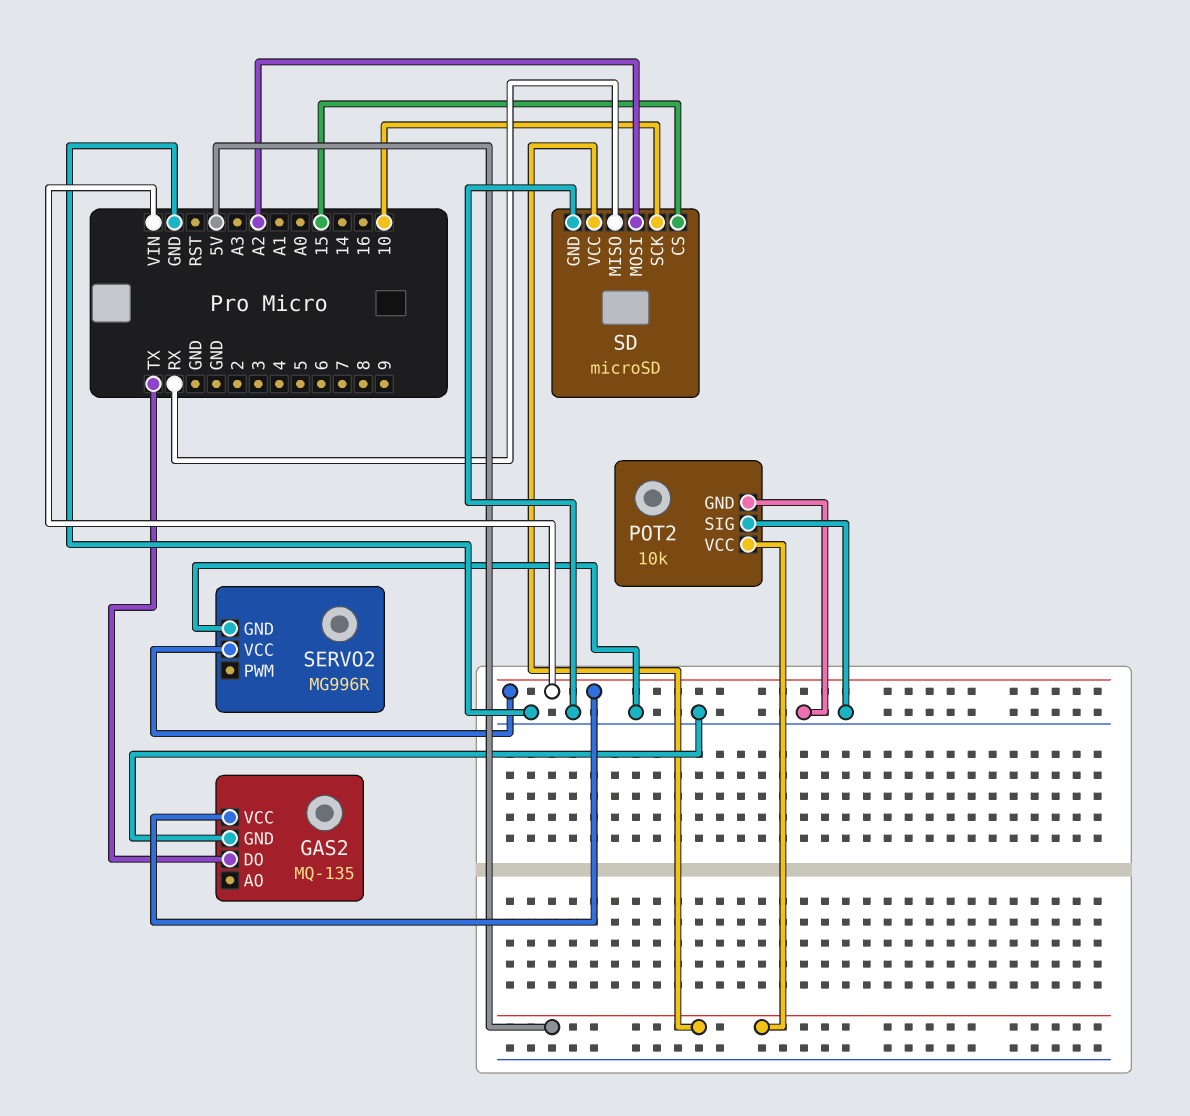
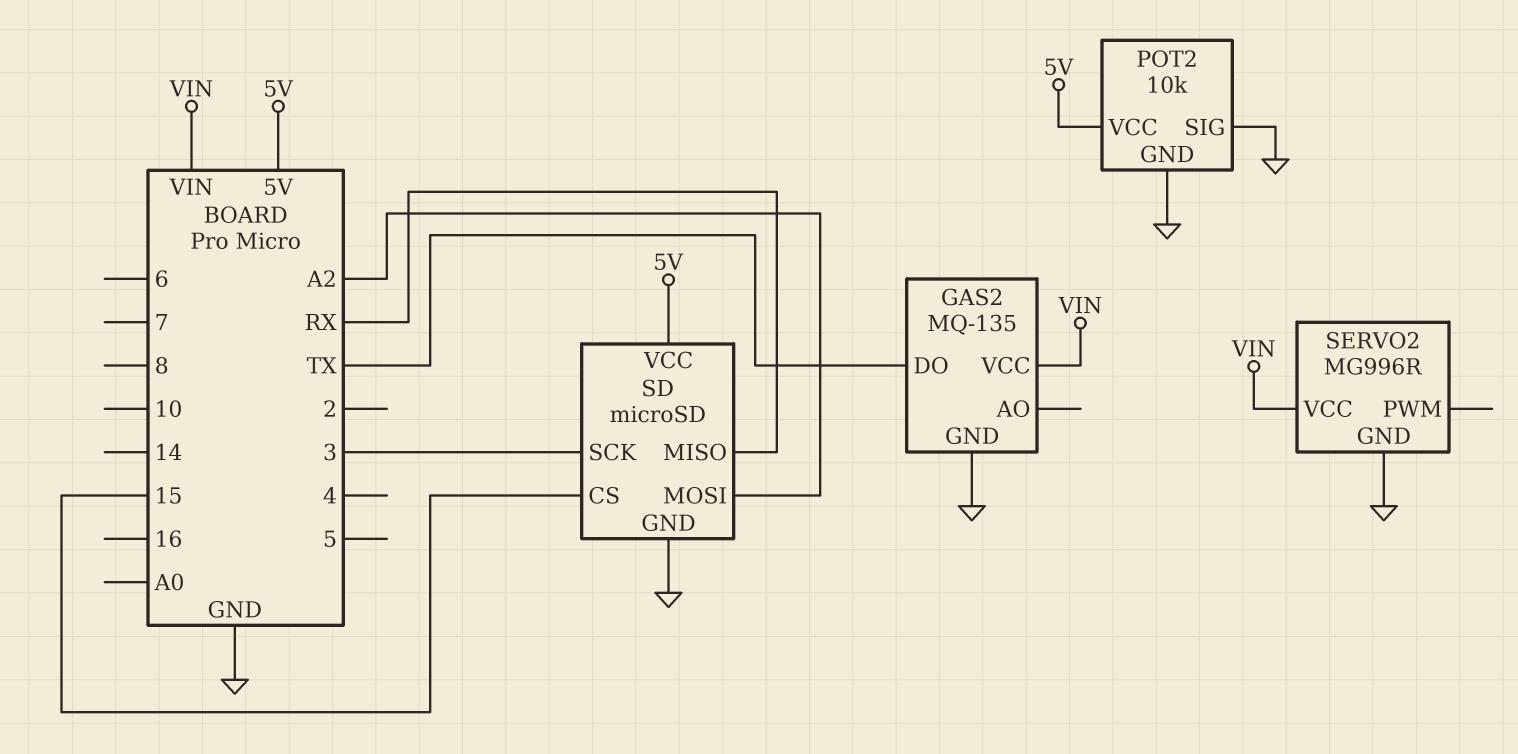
SD pin SCK: 10 -> 3

